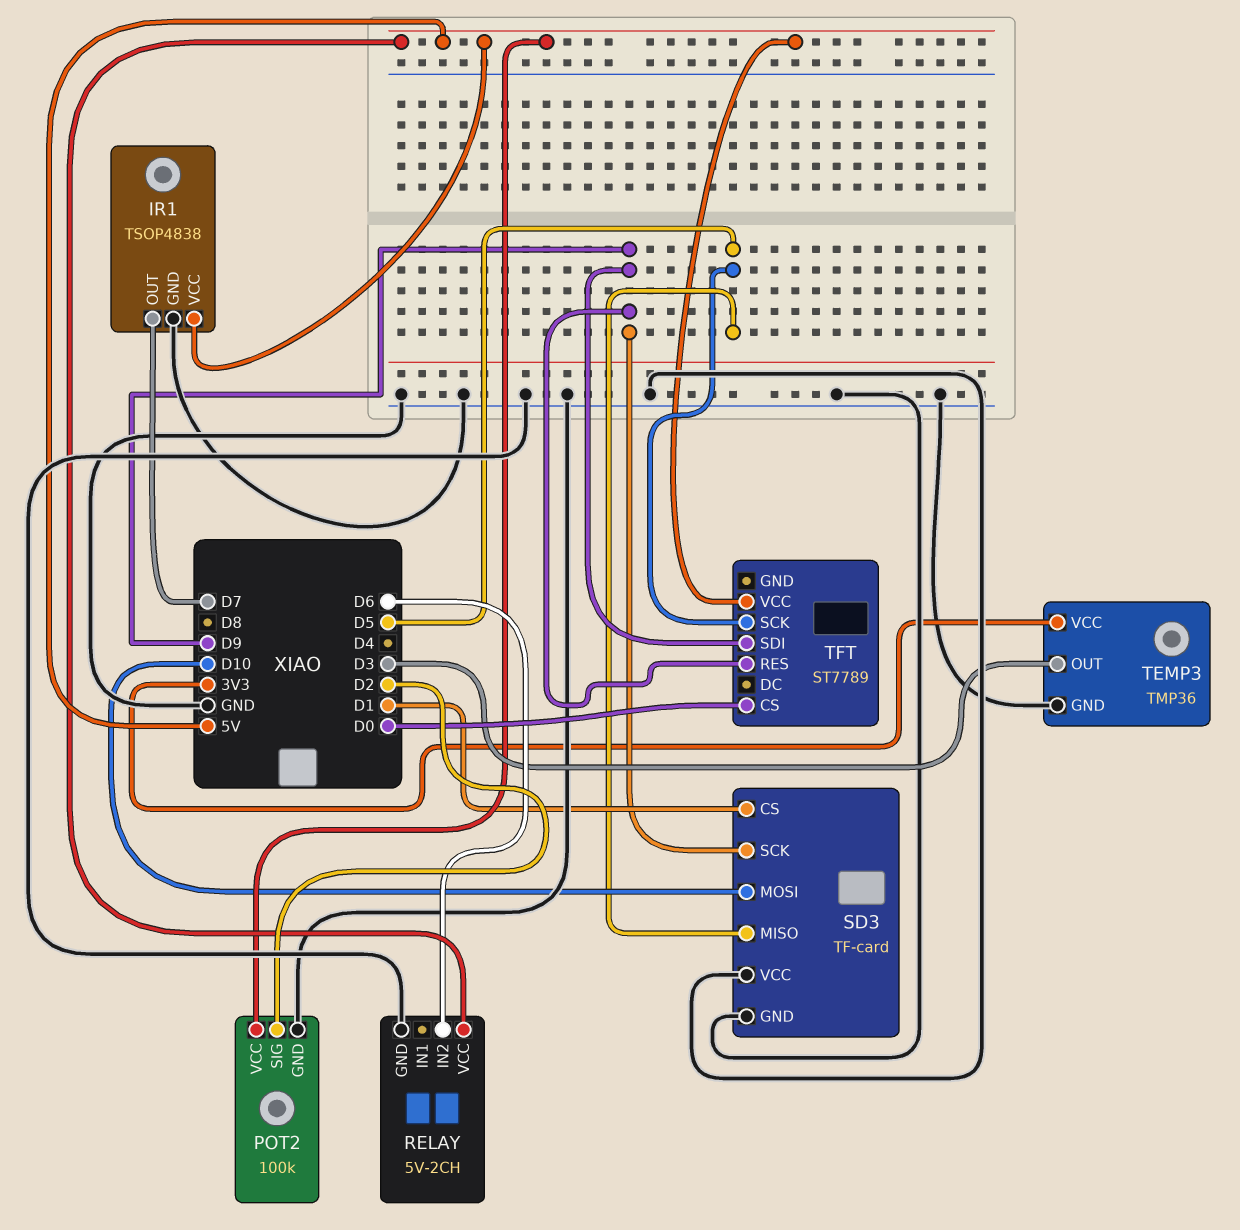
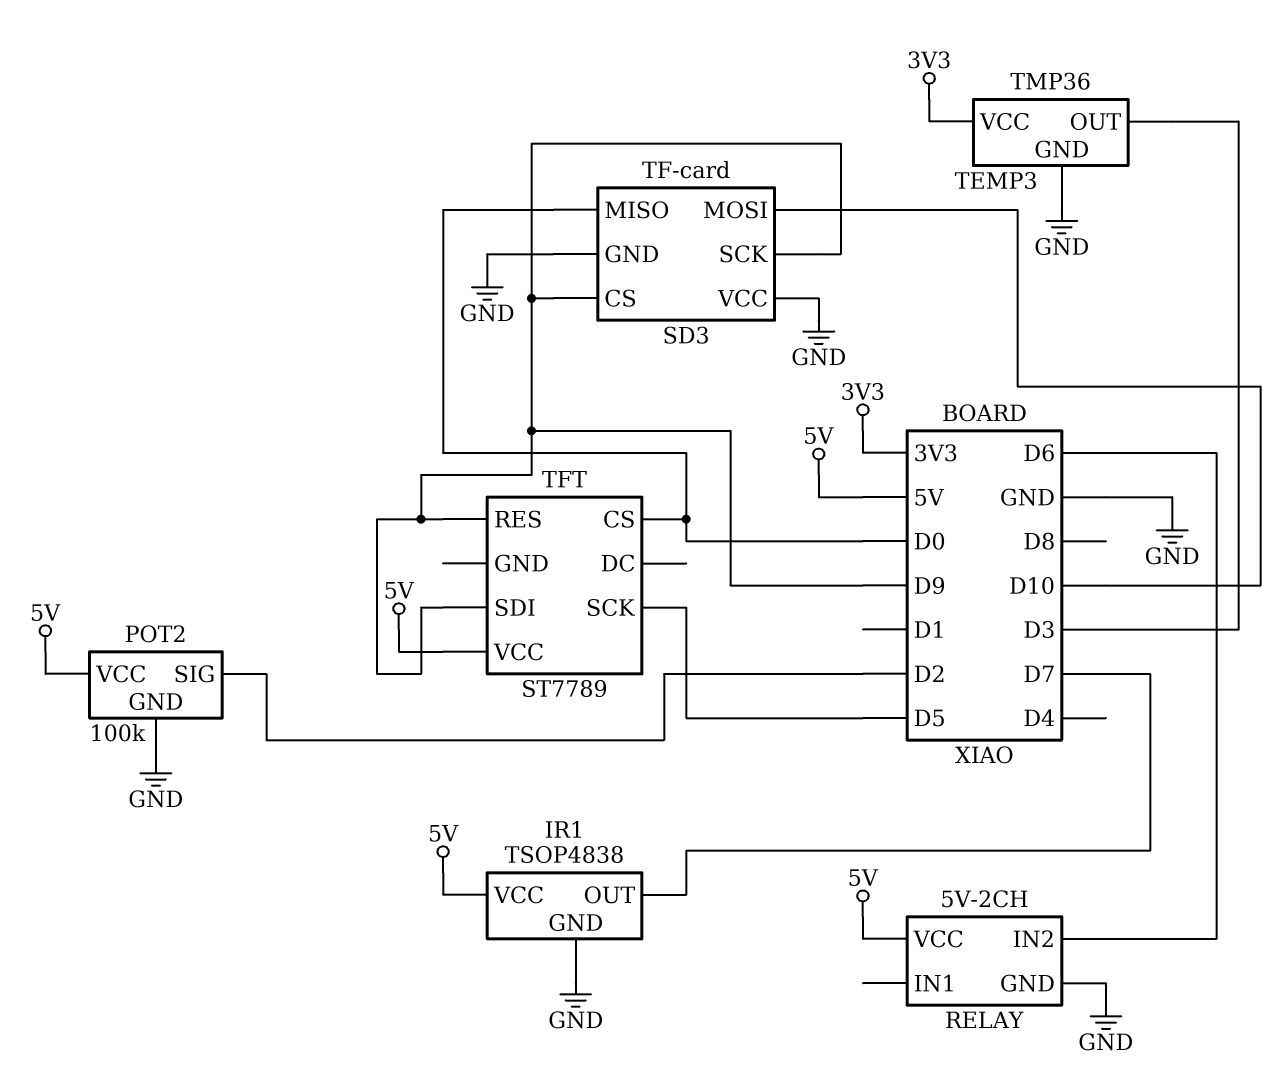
SD3 pin CS: D1 -> D9
SD3 pin MISO: D5 -> D0

